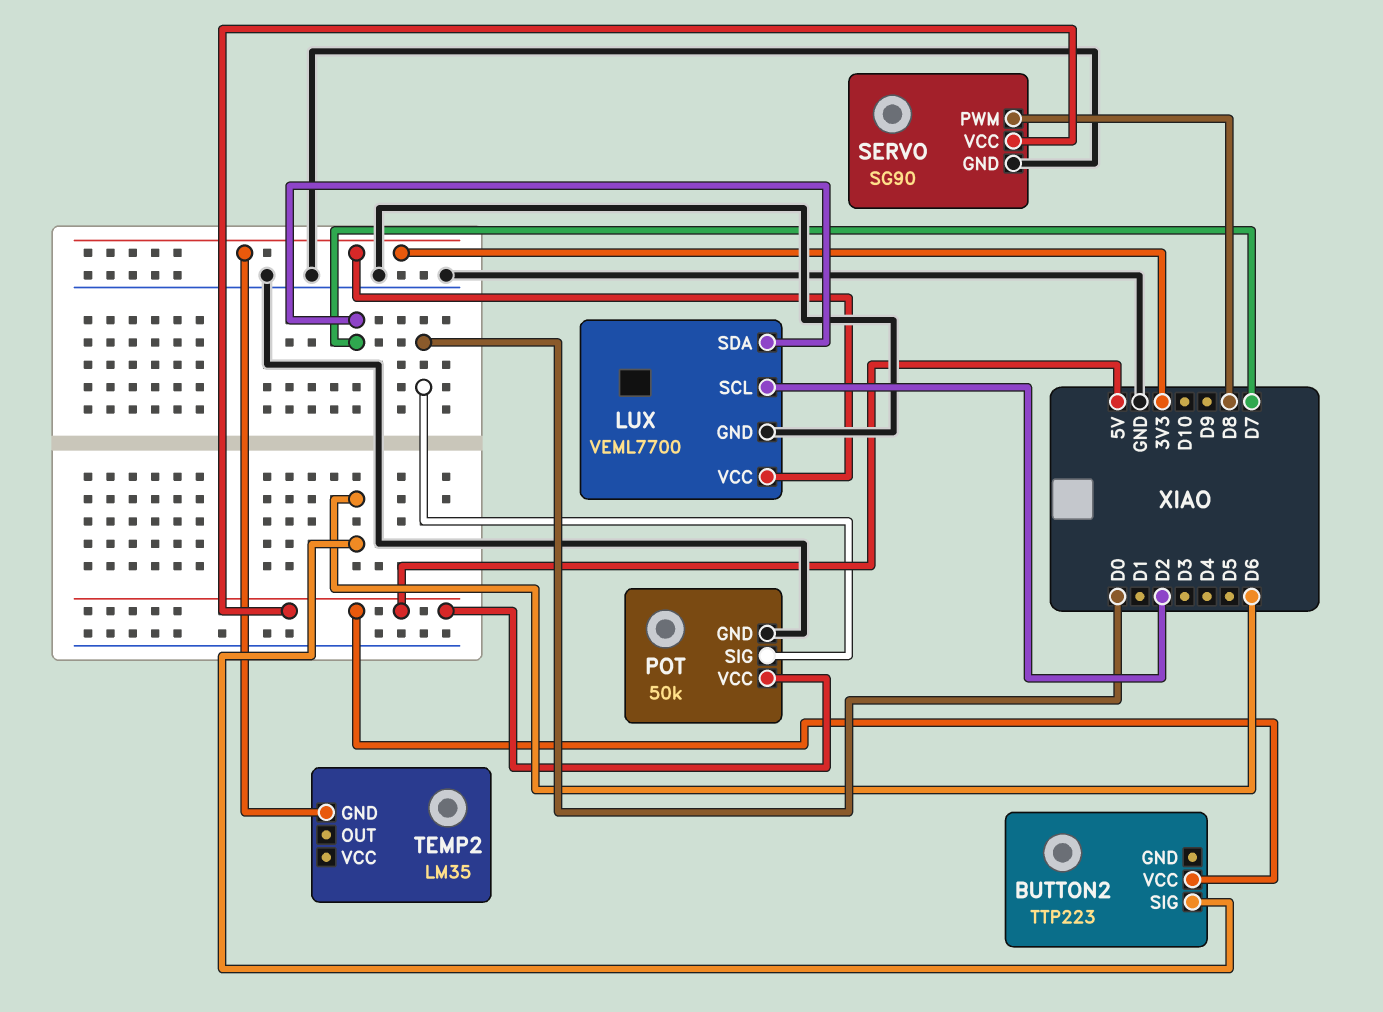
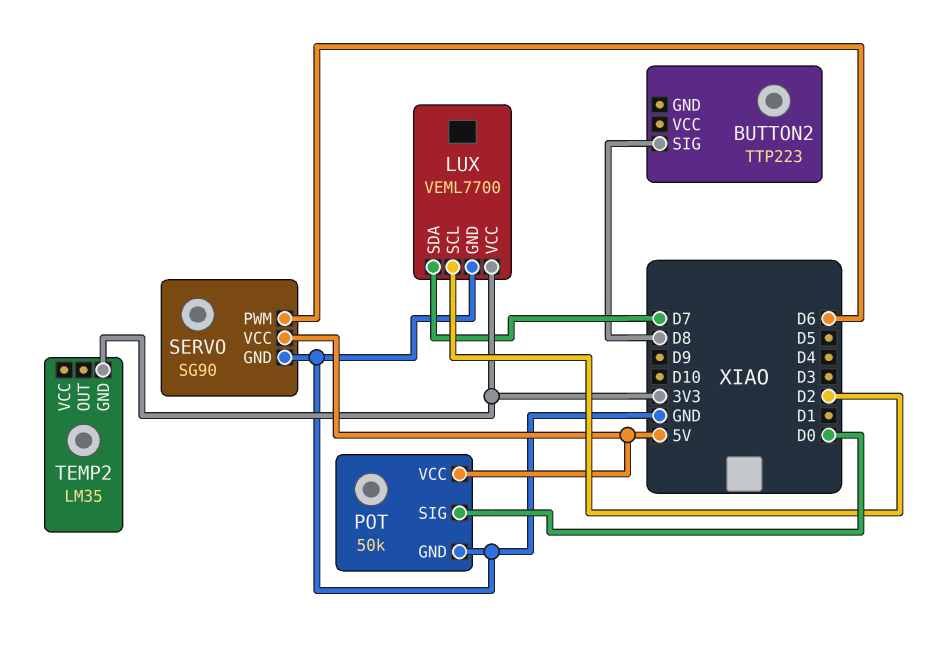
BUTTON2 pin SIG: D6 -> D8
BUTTON2 pin VCC: 5V -> none
SERVO pin PWM: D8 -> D6

